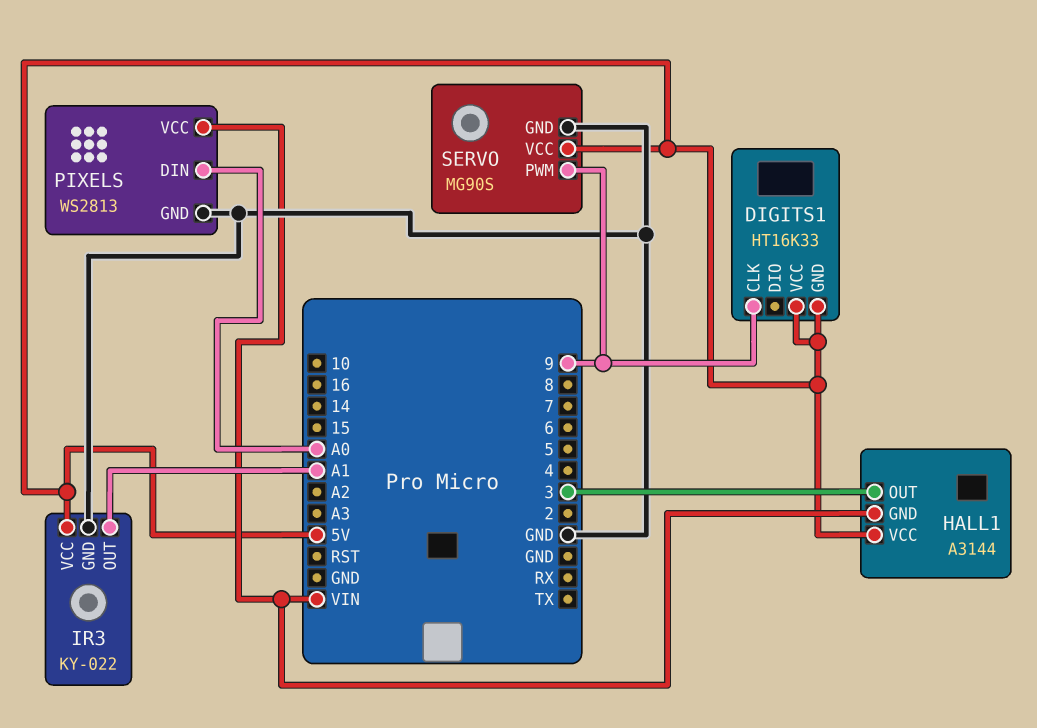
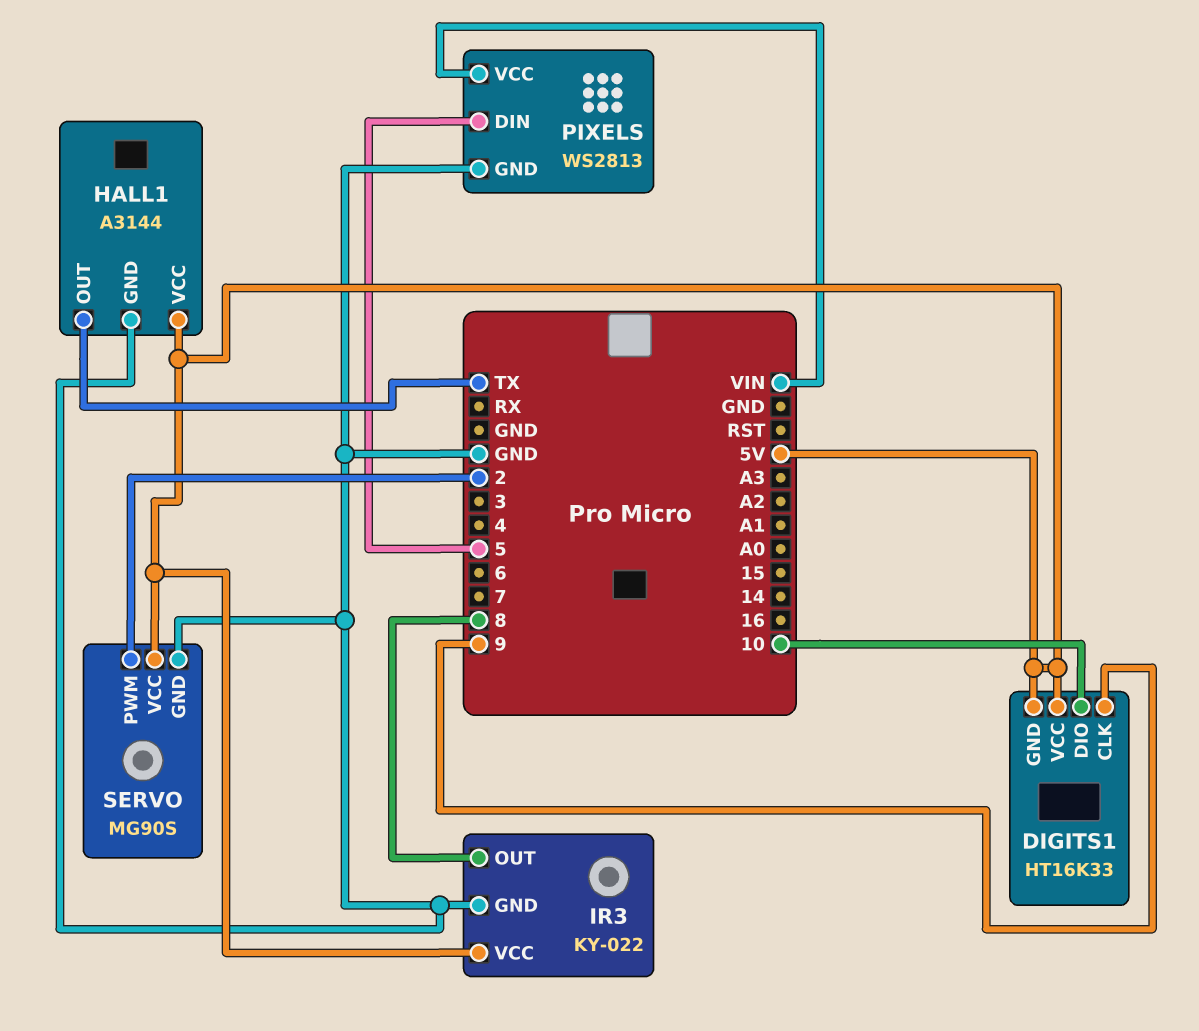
DIGITS1 pin DIO: none -> 10
HALL1 pin GND: VIN -> GND
HALL1 pin OUT: 3 -> TX
IR3 pin OUT: A1 -> 8
PIXELS pin DIN: A0 -> 5
SERVO pin PWM: 9 -> 2

